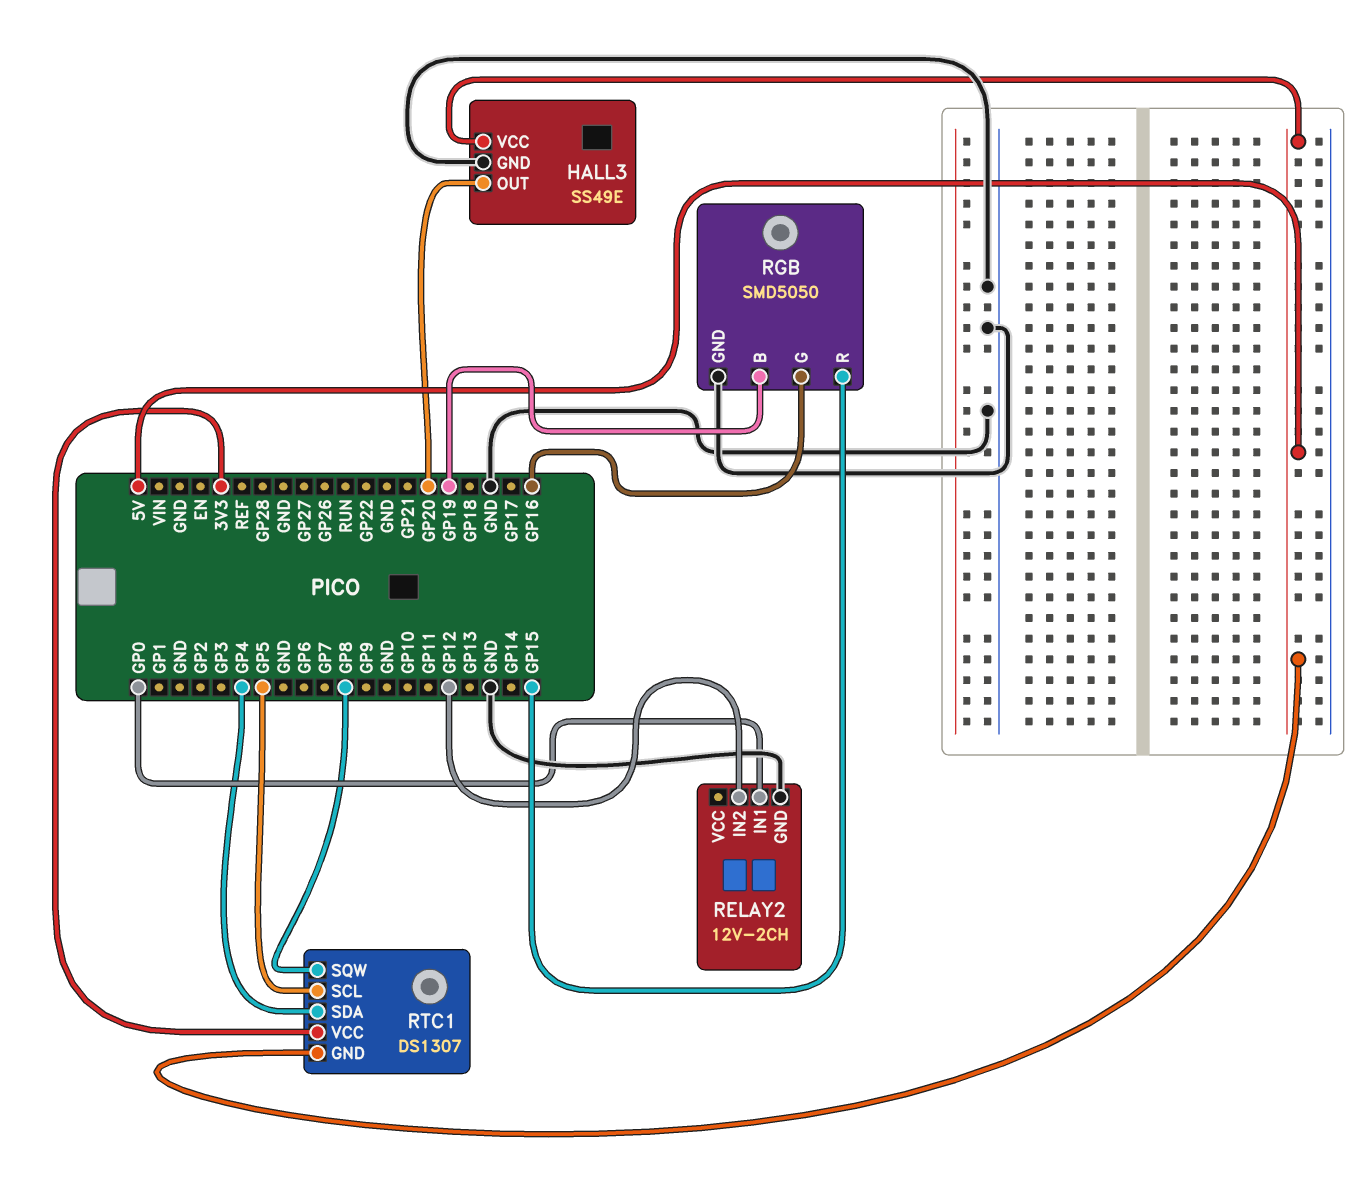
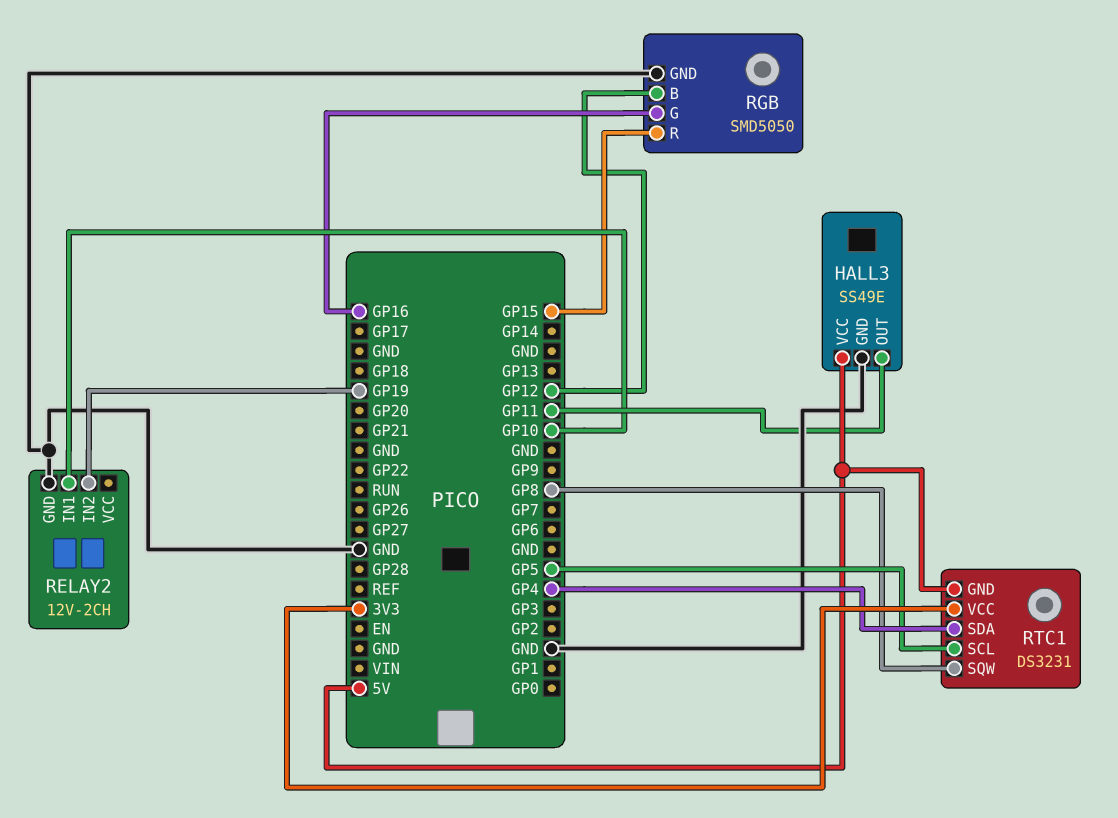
HALL3 pin OUT: GP20 -> GP11
RELAY2 pin IN1: GP0 -> GP10
RELAY2 pin IN2: GP12 -> GP19
RGB pin B: GP19 -> GP12
RTC1: DS1307 -> DS3231

